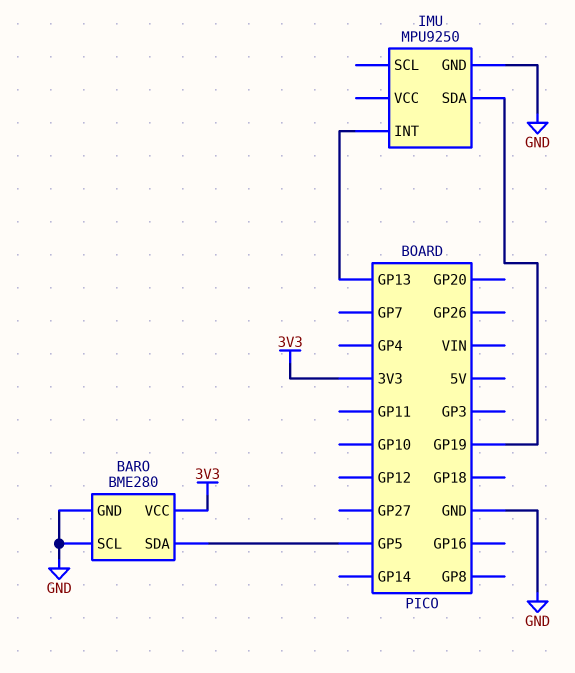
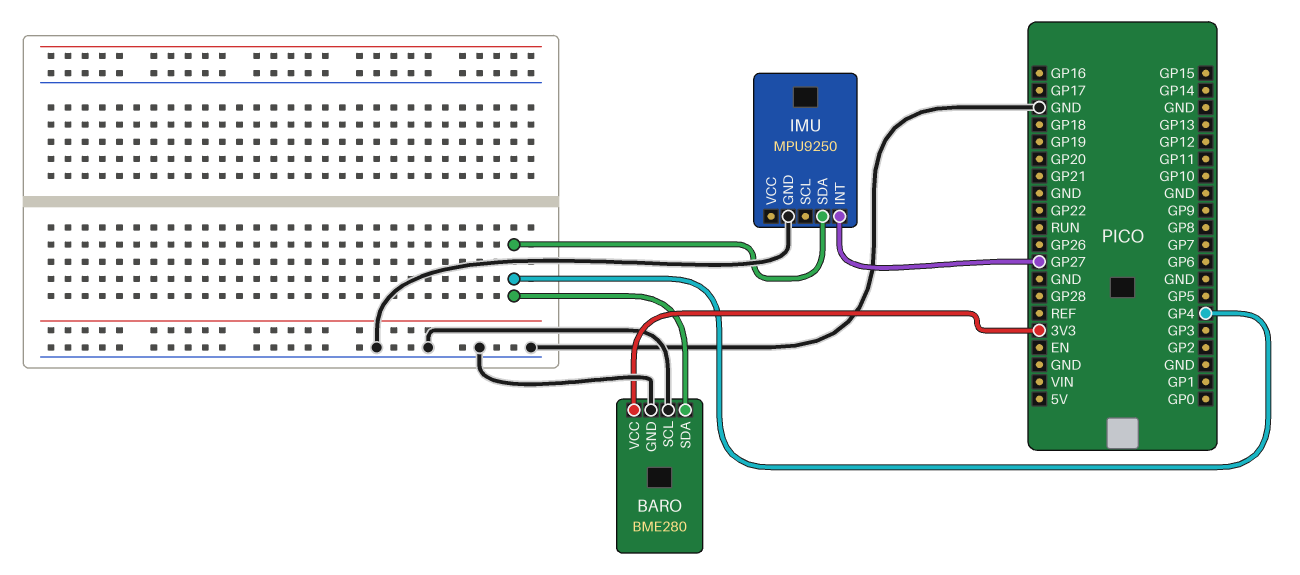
BARO pin SDA: GP5 -> GP4
IMU pin INT: GP13 -> GP27
IMU pin SDA: GP19 -> GP4

